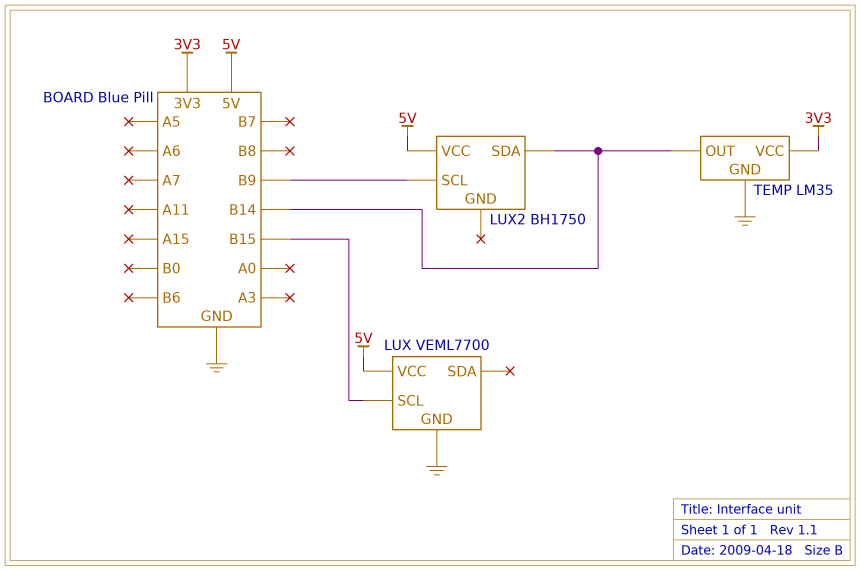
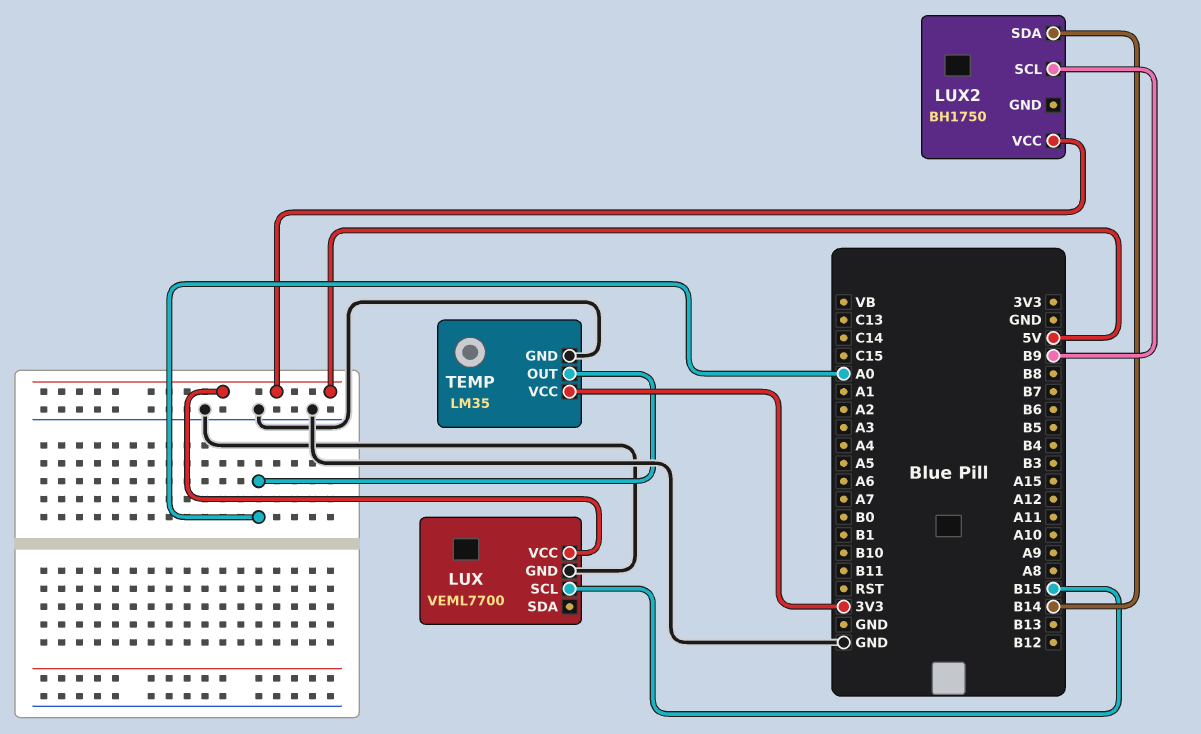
TEMP pin OUT: B14 -> A0

